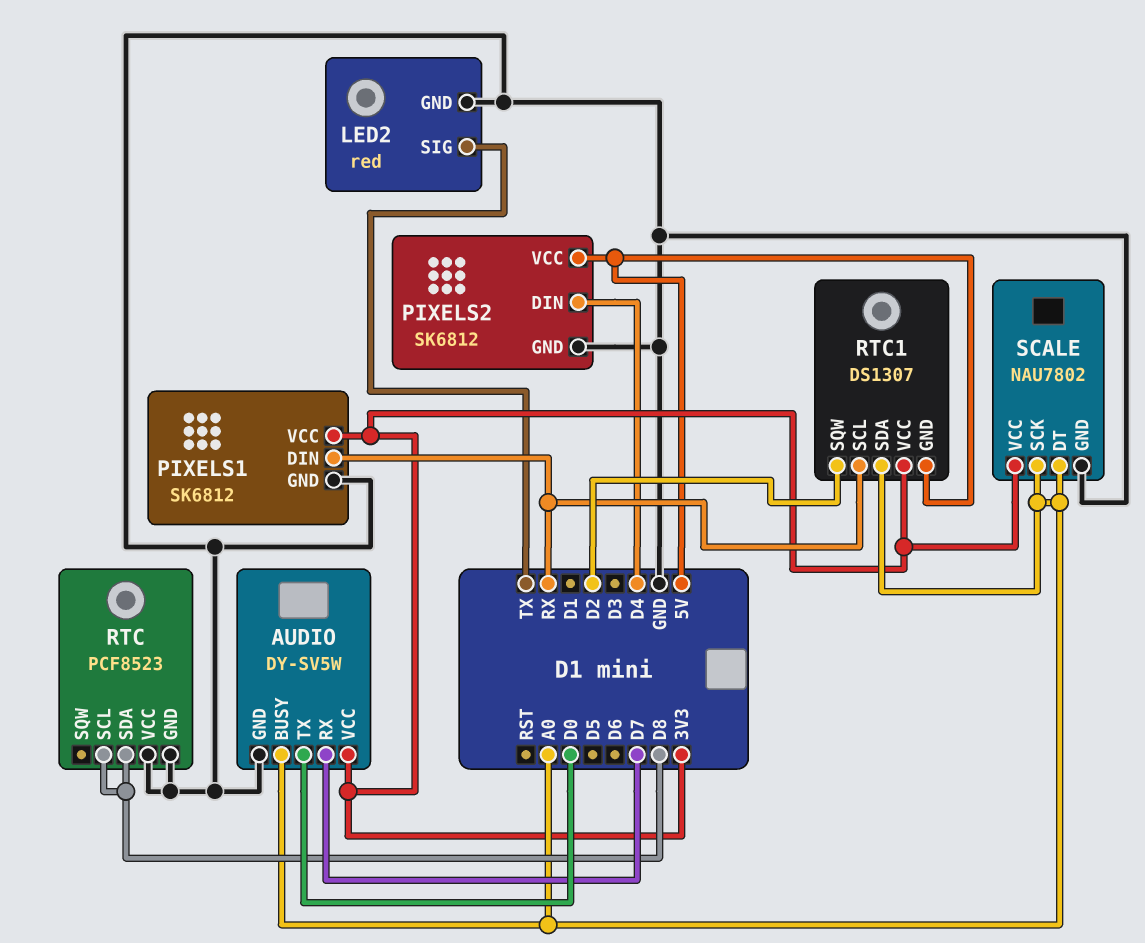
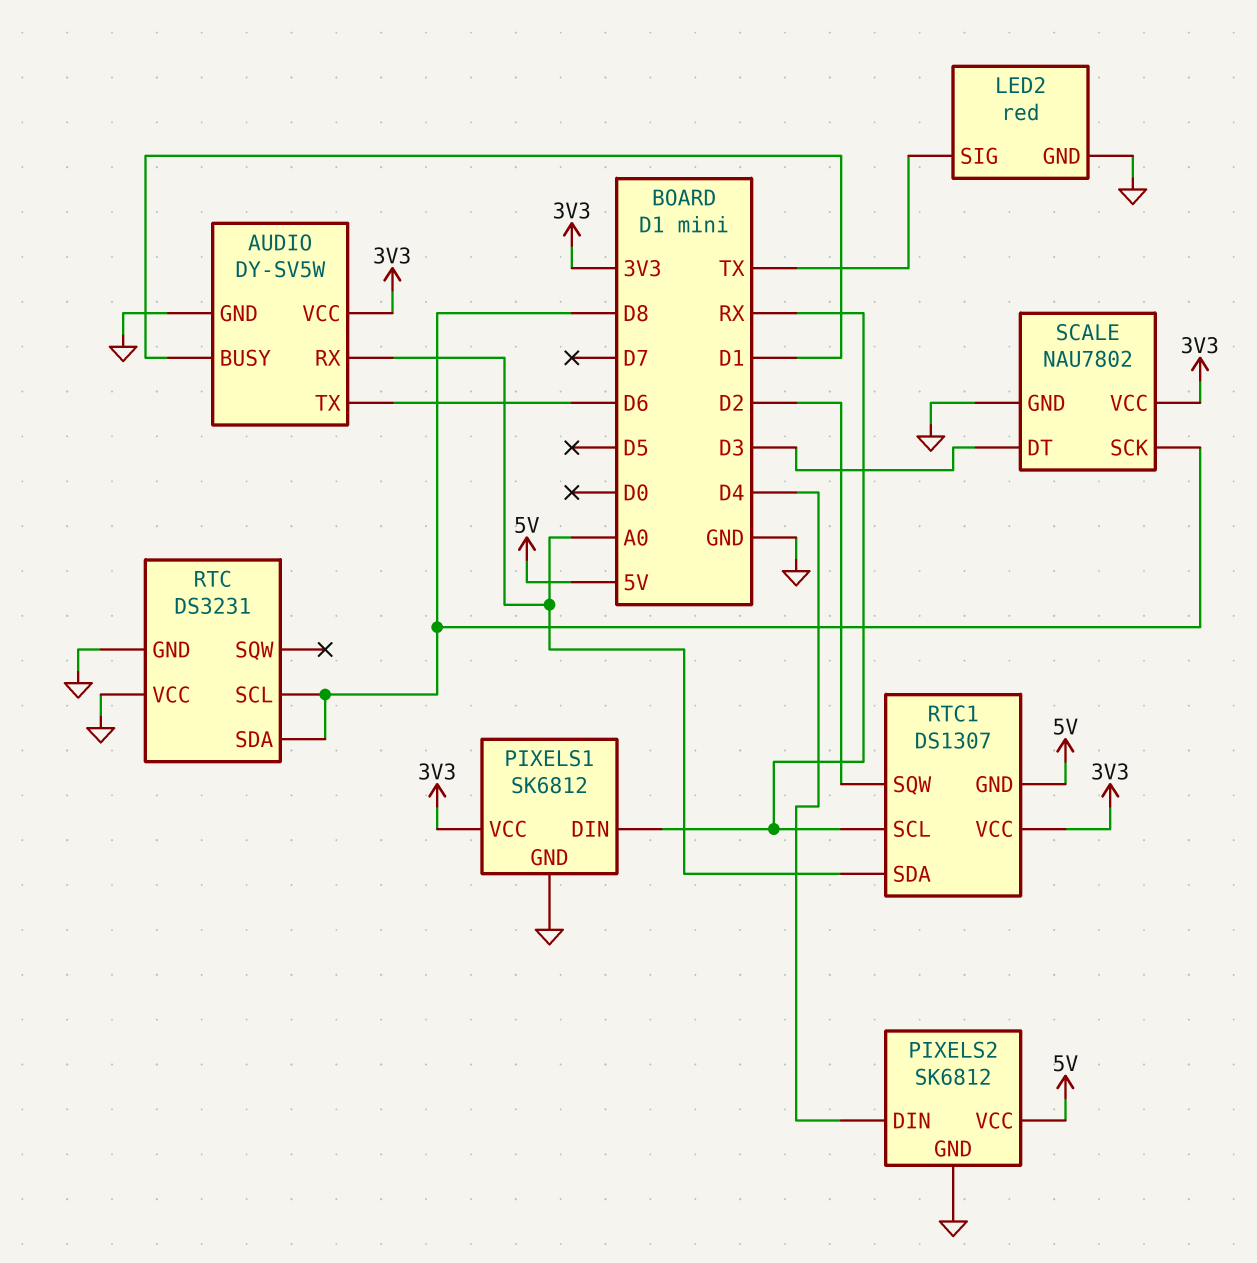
AUDIO pin BUSY: A0 -> D1
AUDIO pin RX: D7 -> A0
AUDIO pin TX: D0 -> D6
RTC: PCF8523 -> DS3231
SCALE pin DT: A0 -> D3
SCALE pin SCK: A0 -> D8

